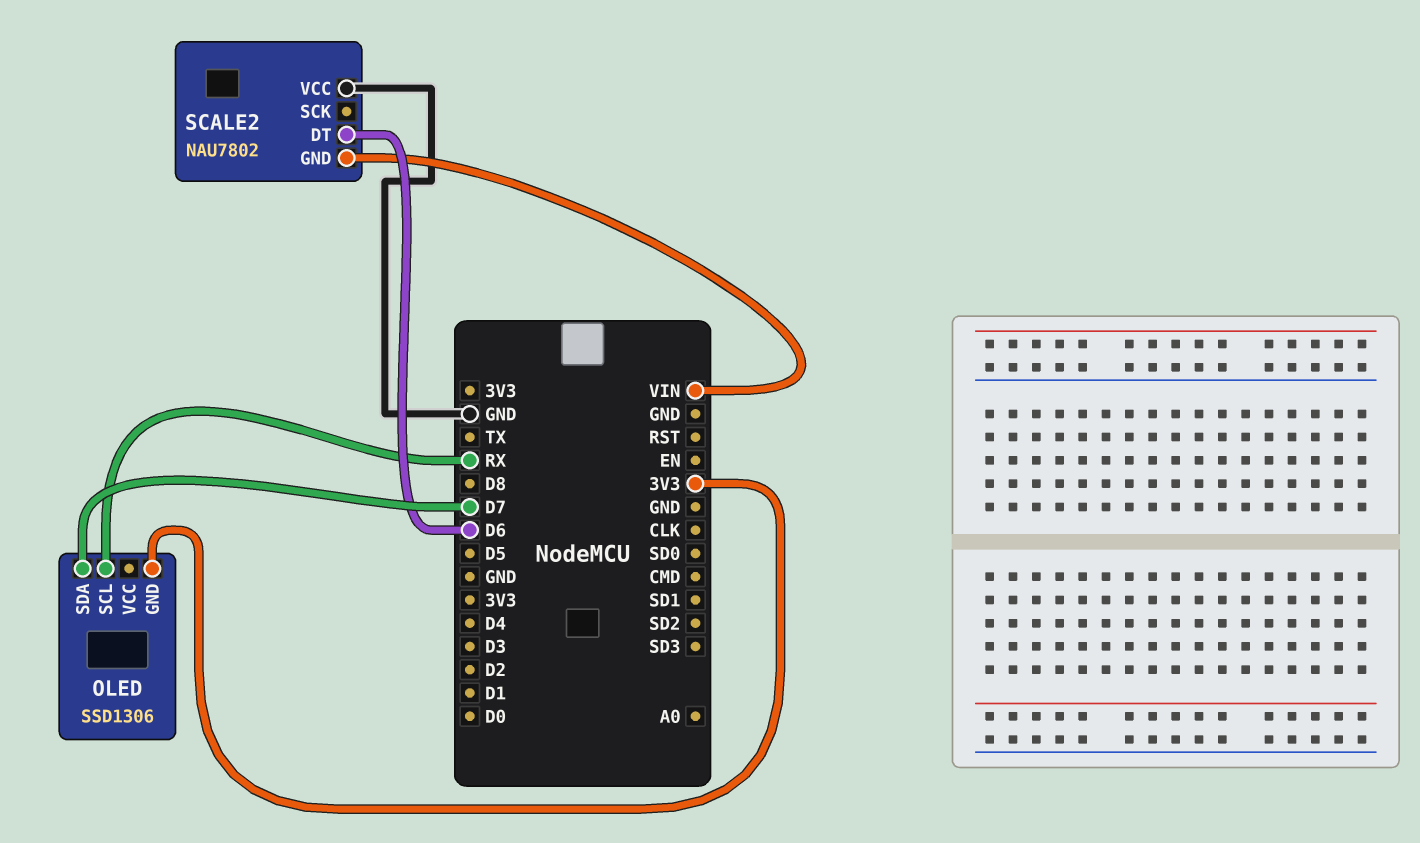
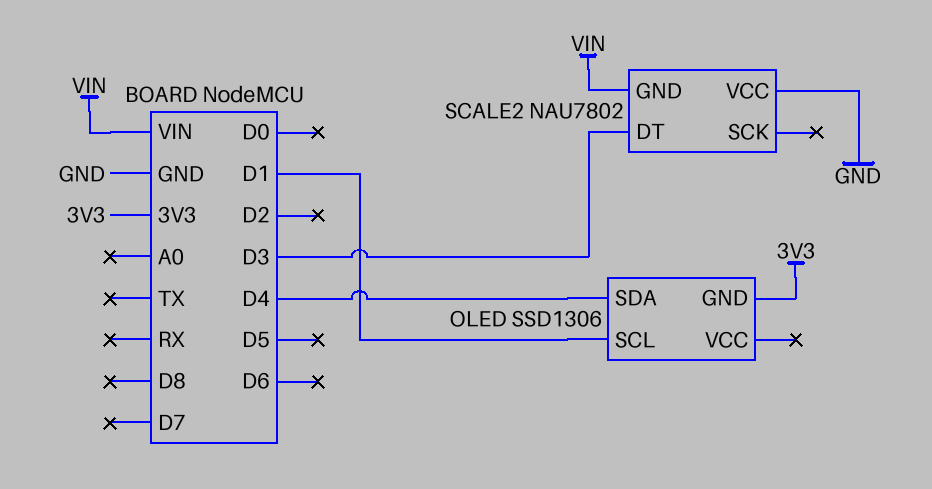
OLED pin SCL: RX -> D1
OLED pin SDA: D7 -> D4
SCALE2 pin DT: D6 -> D3

